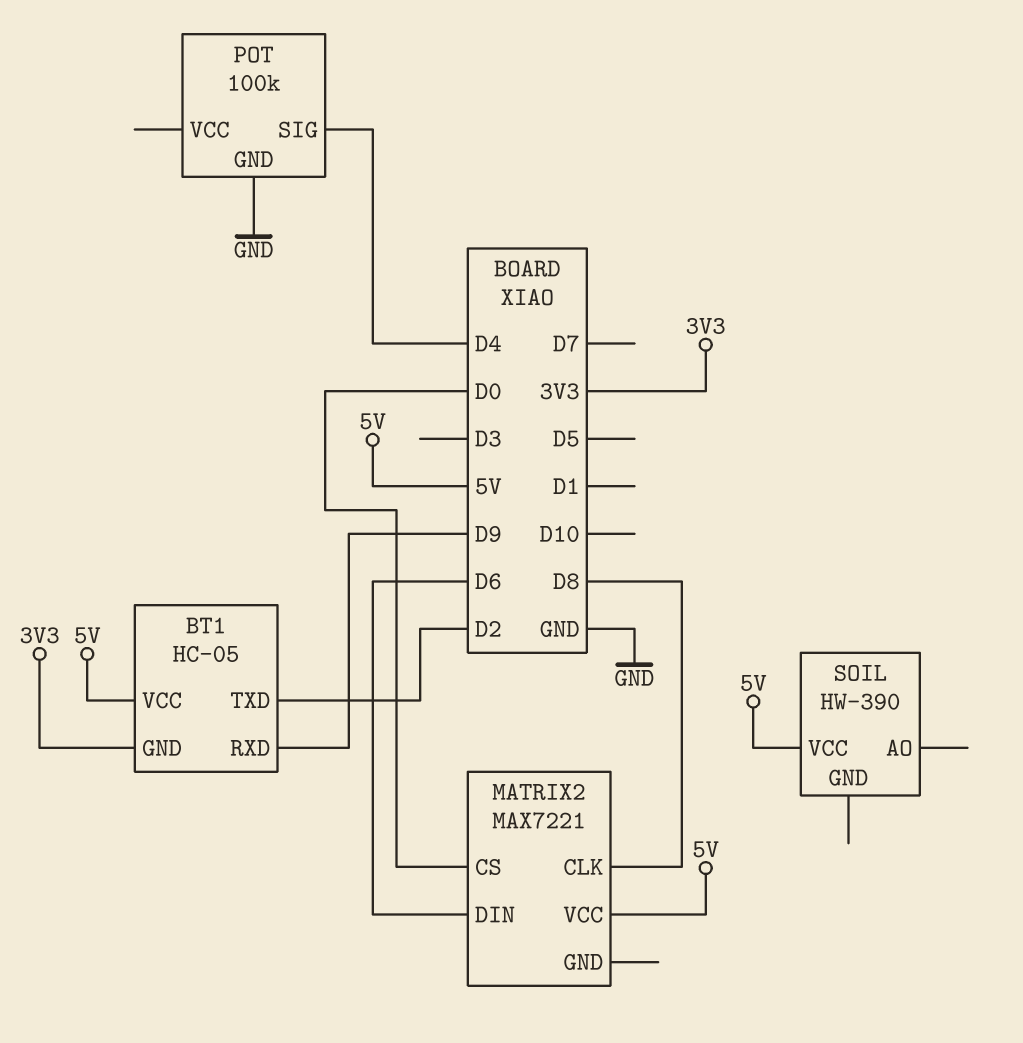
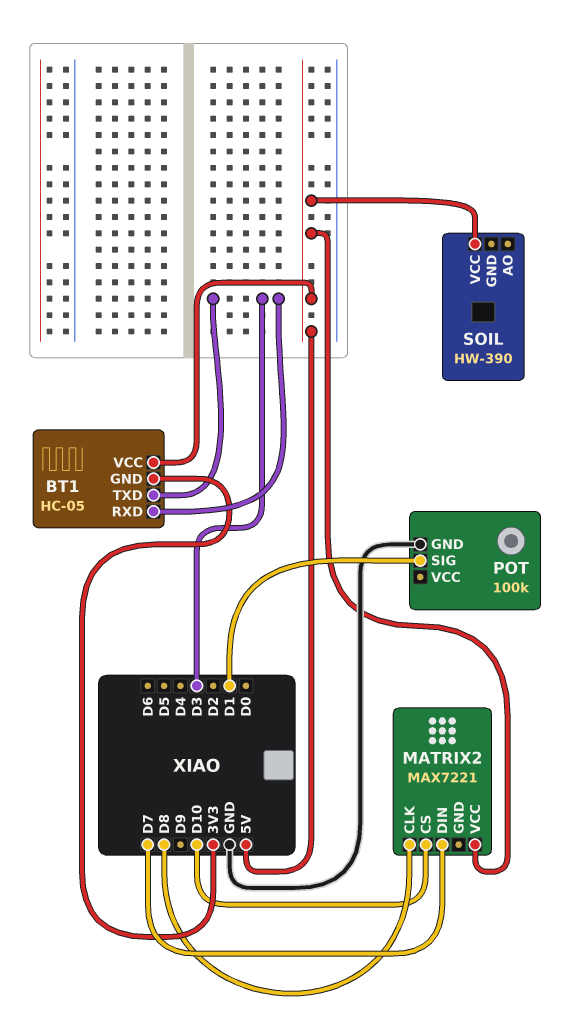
BT1 pin RXD: D9 -> D3
BT1 pin TXD: D2 -> D3
MATRIX2 pin CS: D0 -> D10
MATRIX2 pin DIN: D6 -> D7
POT pin SIG: D4 -> D1

